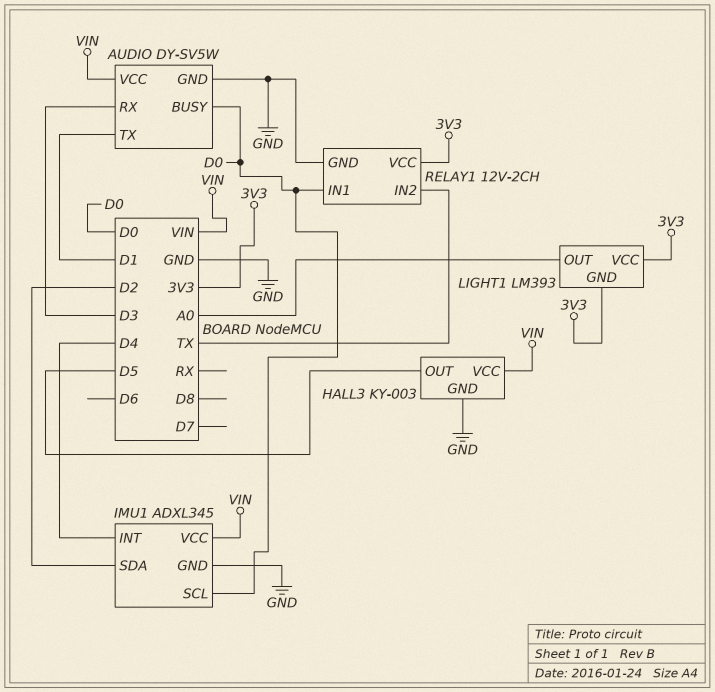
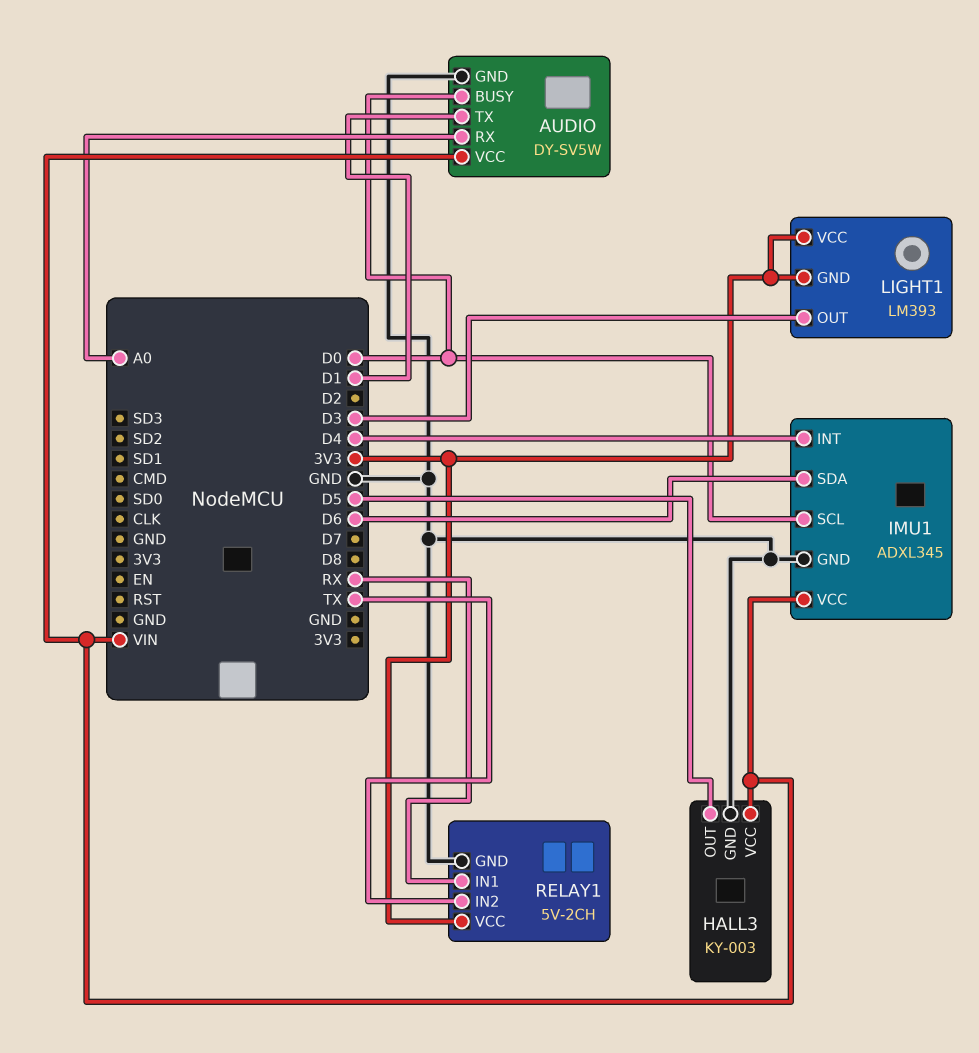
AUDIO pin RX: D3 -> A0
IMU1 pin SDA: D2 -> D6
LIGHT1 pin OUT: A0 -> D3
RELAY1: 12V-2CH -> 5V-2CH
RELAY1 pin IN1: D0 -> RX

